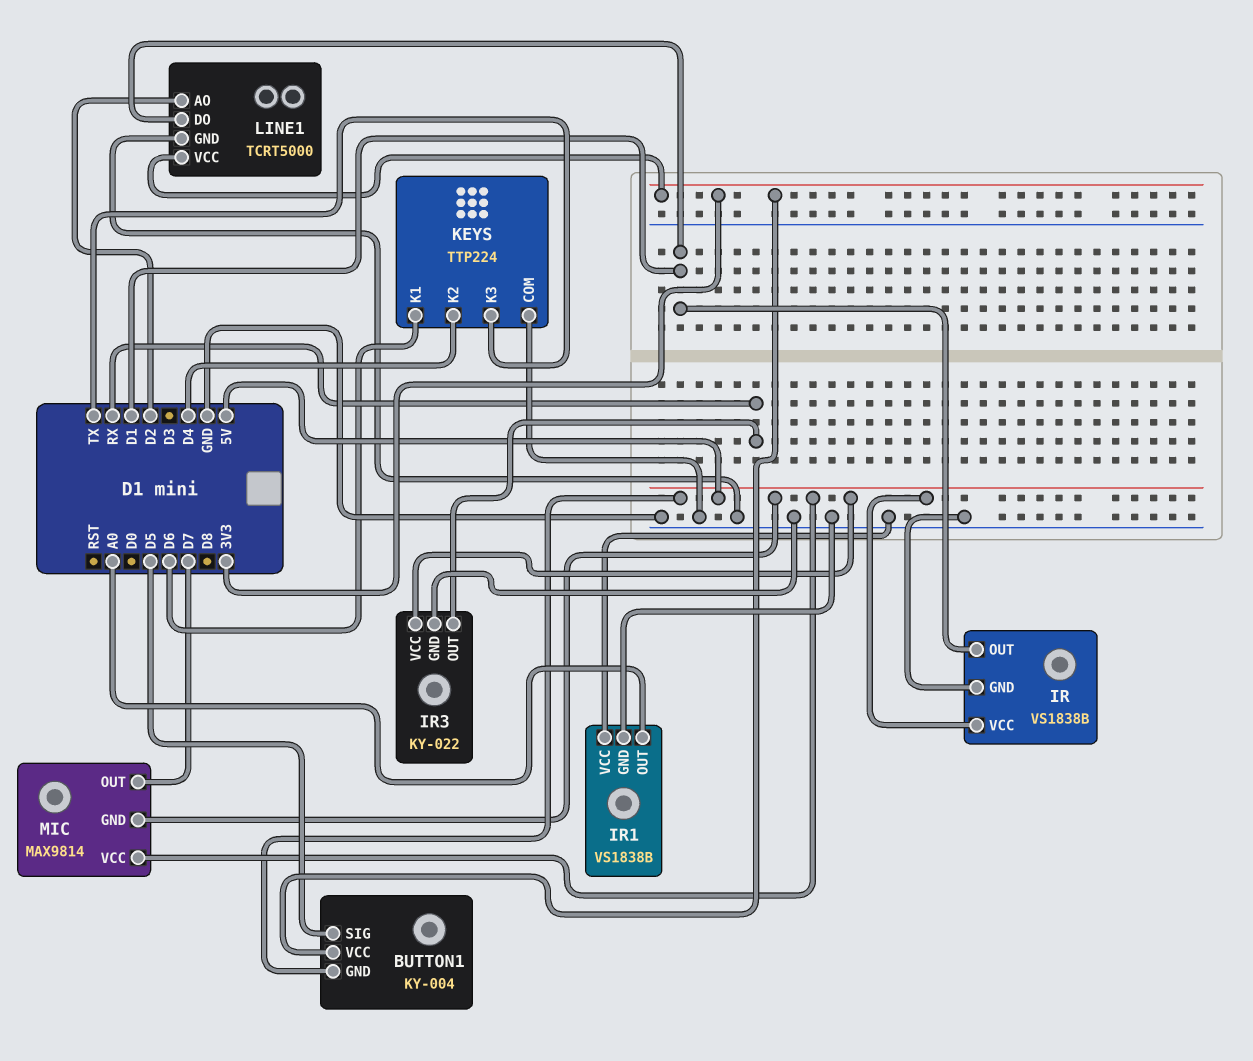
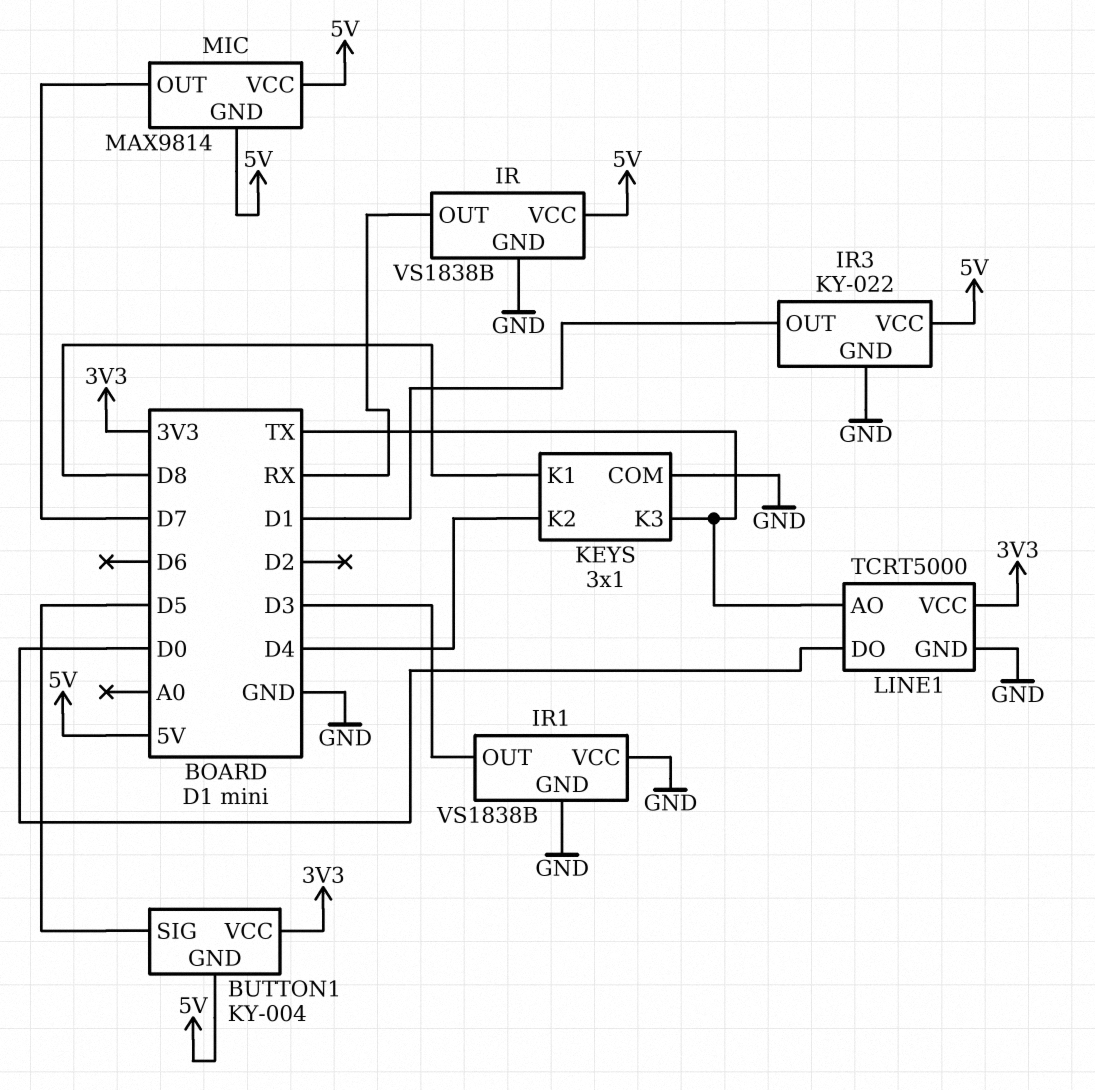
IR pin OUT: D1 -> RX
IR1 pin OUT: A0 -> D3
IR3 pin OUT: RX -> D1
KEYS: TTP224 -> 3x1
KEYS pin K1: D6 -> D8
LINE1 pin AO: D2 -> TX
LINE1 pin DO: D1 -> D0

